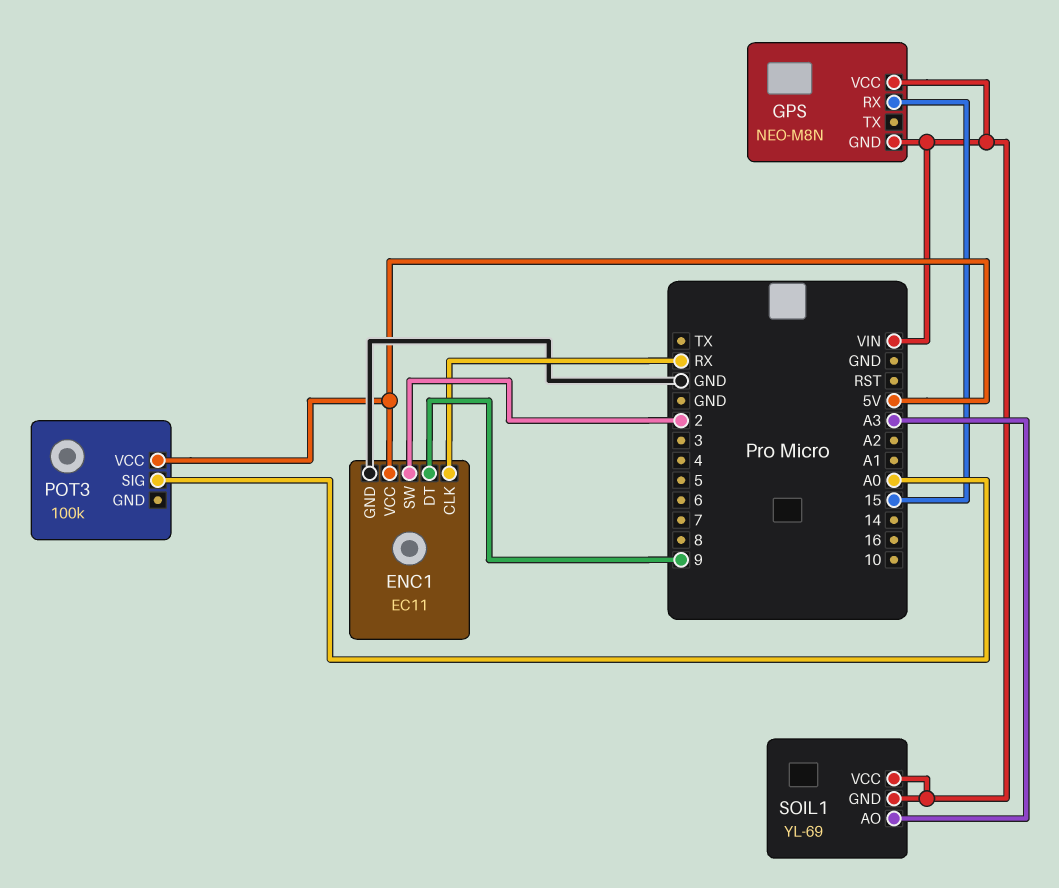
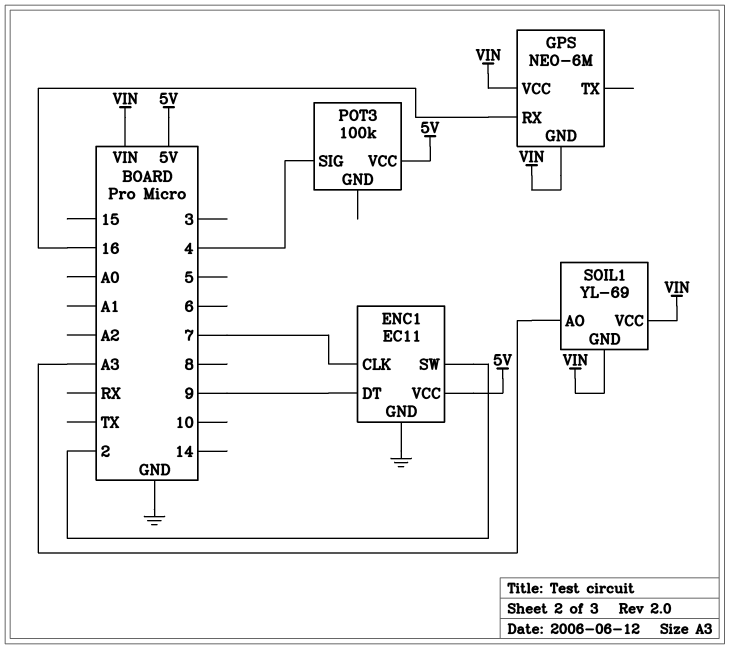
ENC1 pin CLK: RX -> 7
GPS: NEO-M8N -> NEO-6M
GPS pin RX: 15 -> 16
POT3 pin SIG: A0 -> 4

